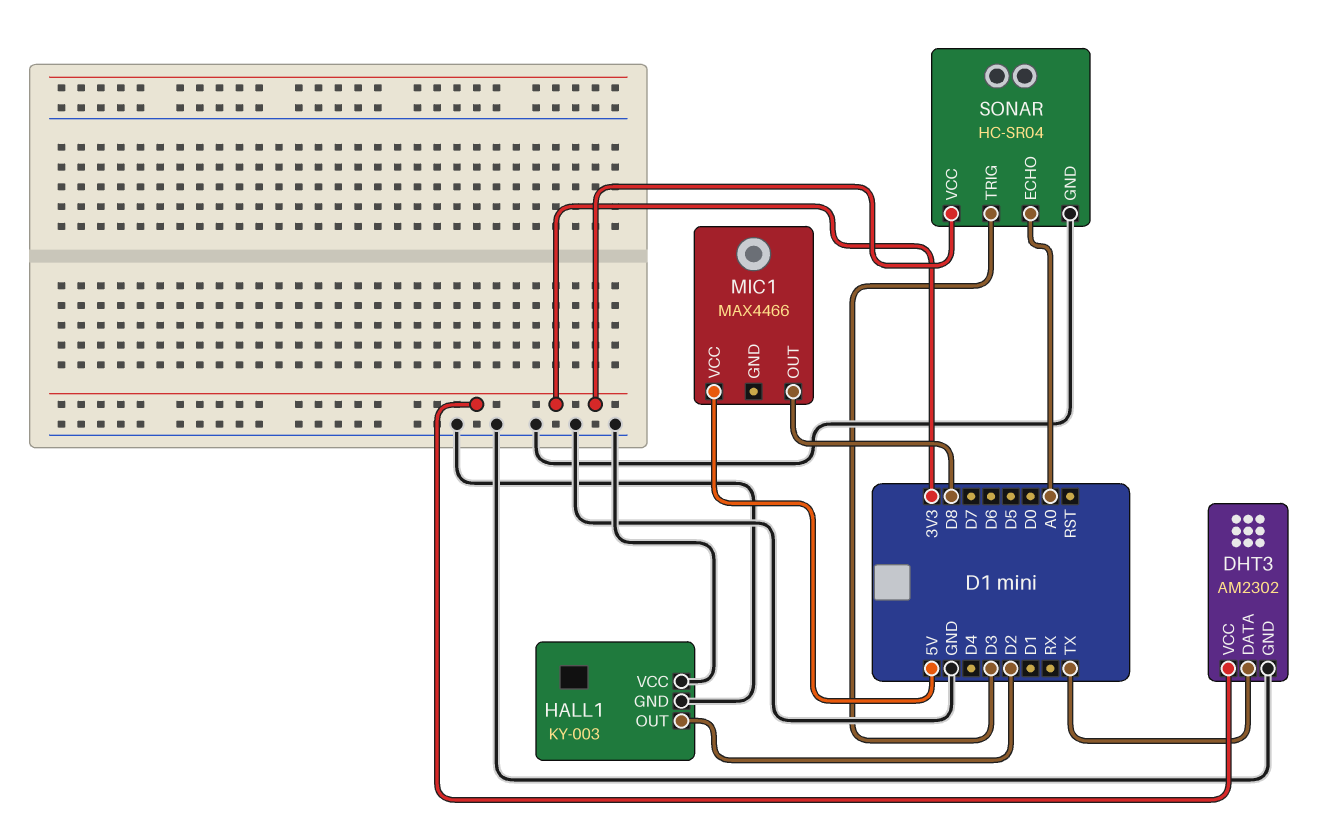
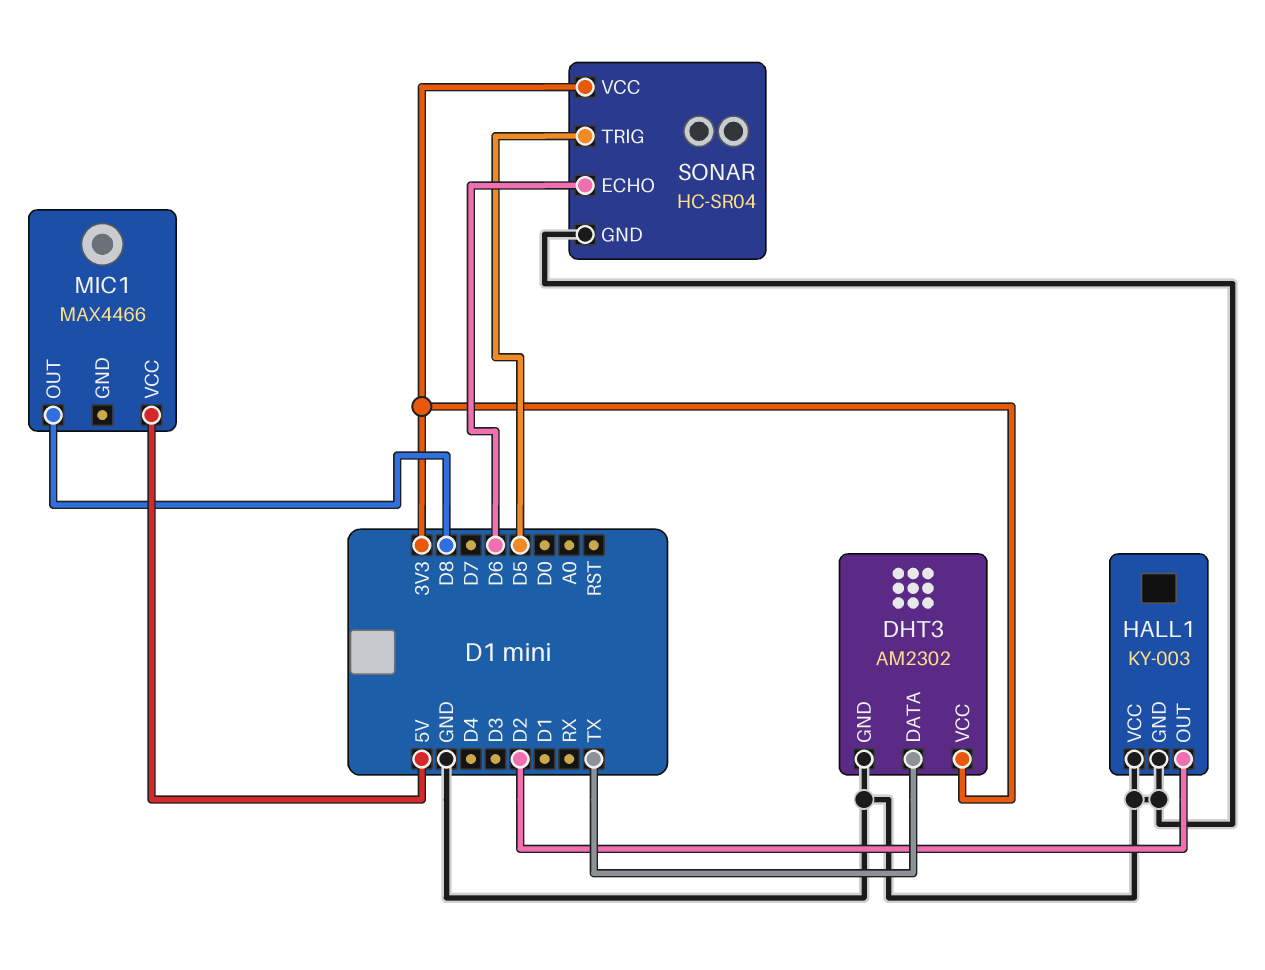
SONAR pin ECHO: A0 -> D6
SONAR pin TRIG: D3 -> D5

